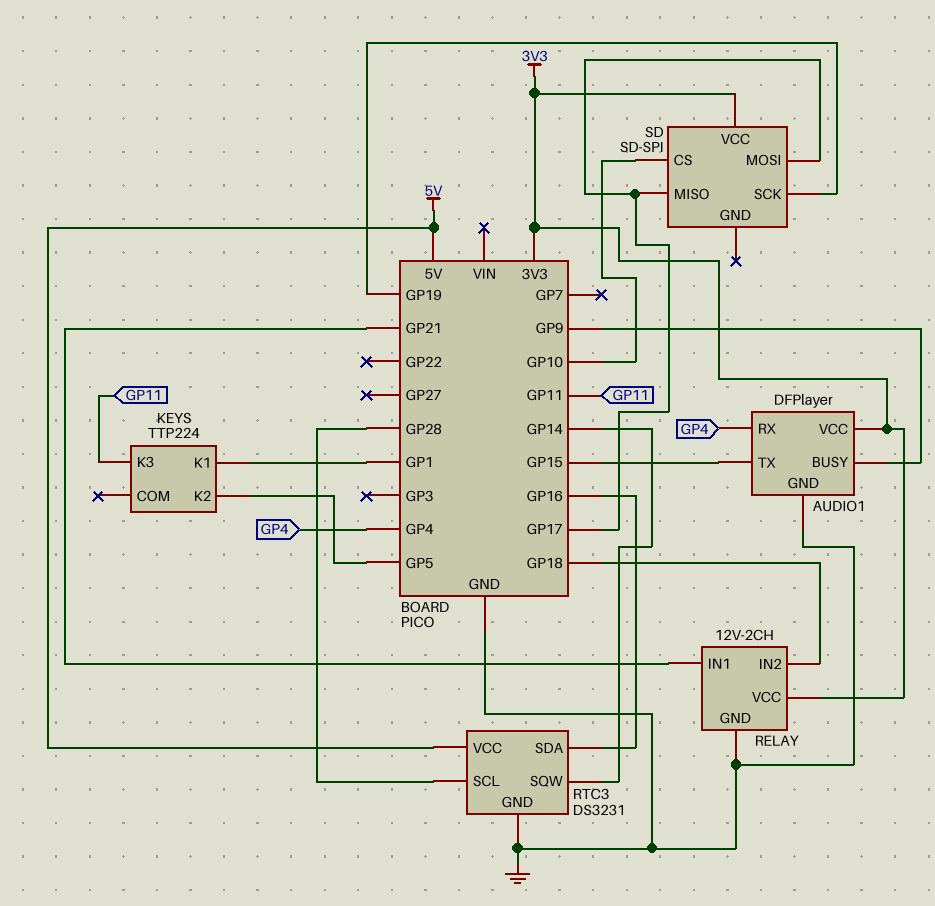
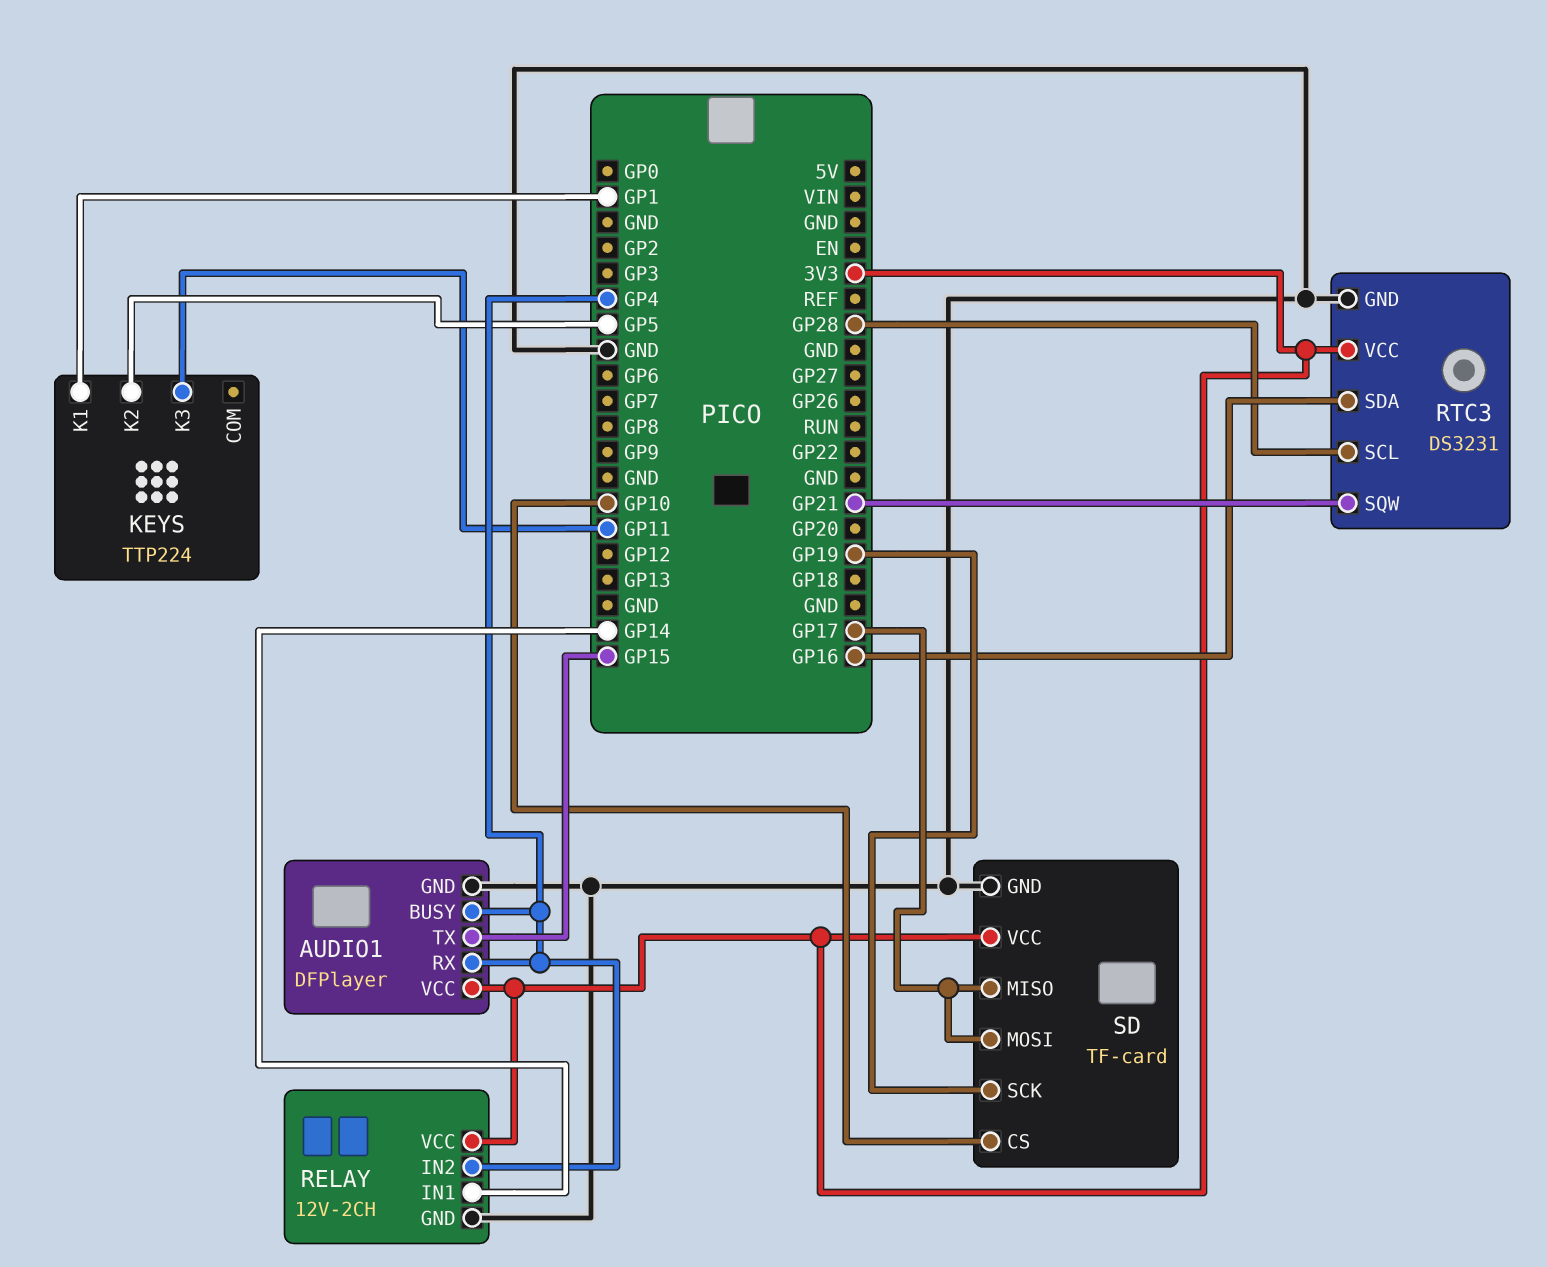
AUDIO1 pin BUSY: GP9 -> GP4
RELAY pin IN1: GP21 -> GP14
RELAY pin IN2: GP18 -> GP4
RTC3 pin SQW: GP14 -> GP21
RTC3 pin VCC: 5V -> 3V3
SD: SD-SPI -> TF-card
SD pin GND: none -> GND

